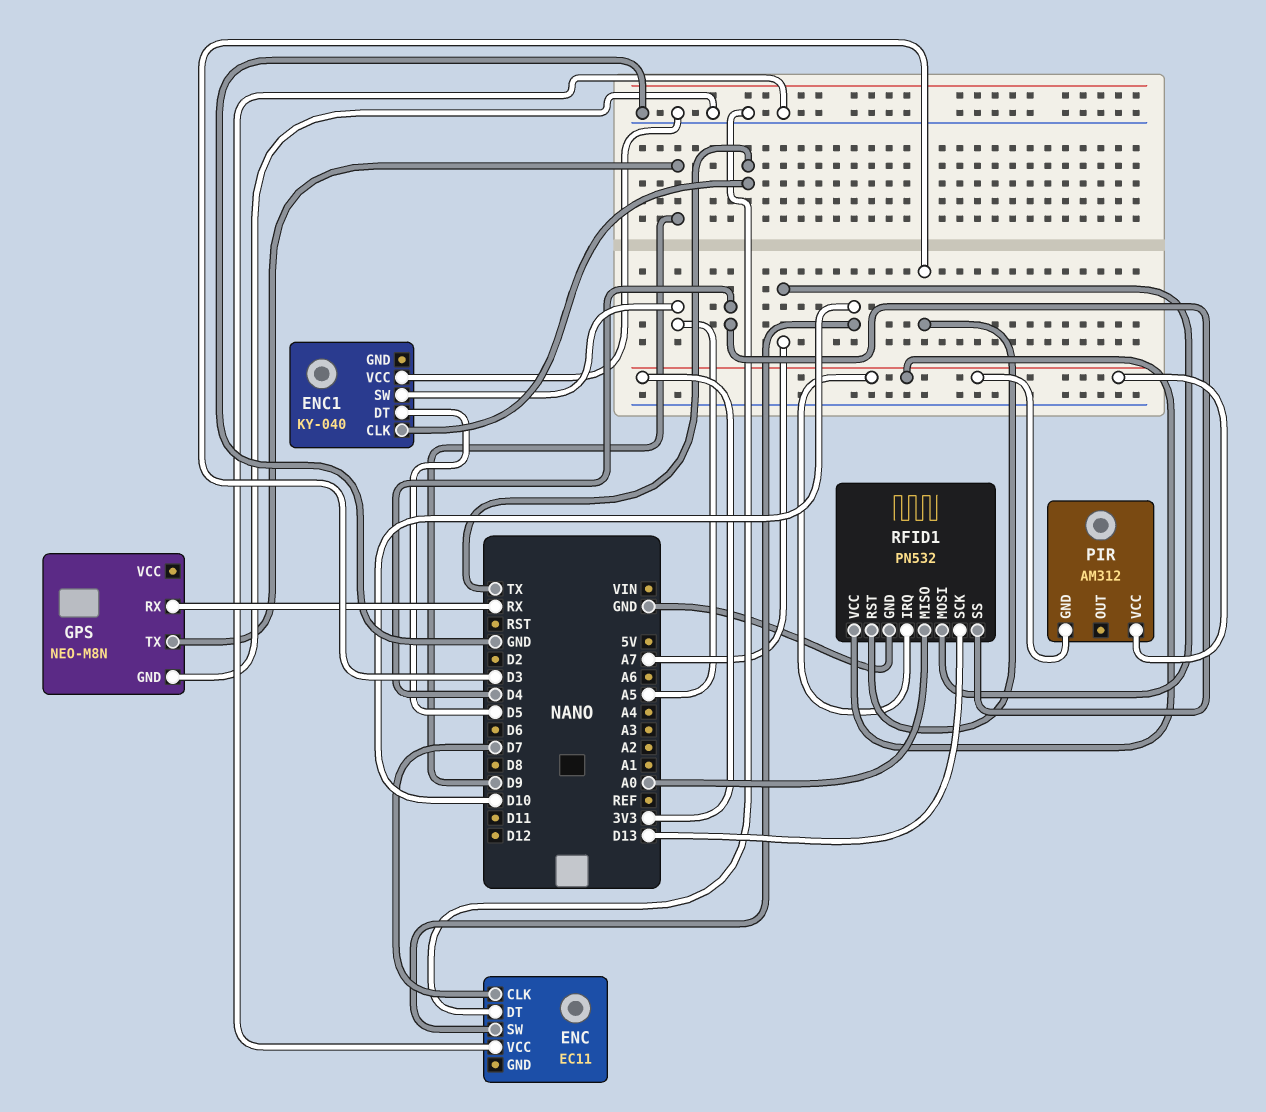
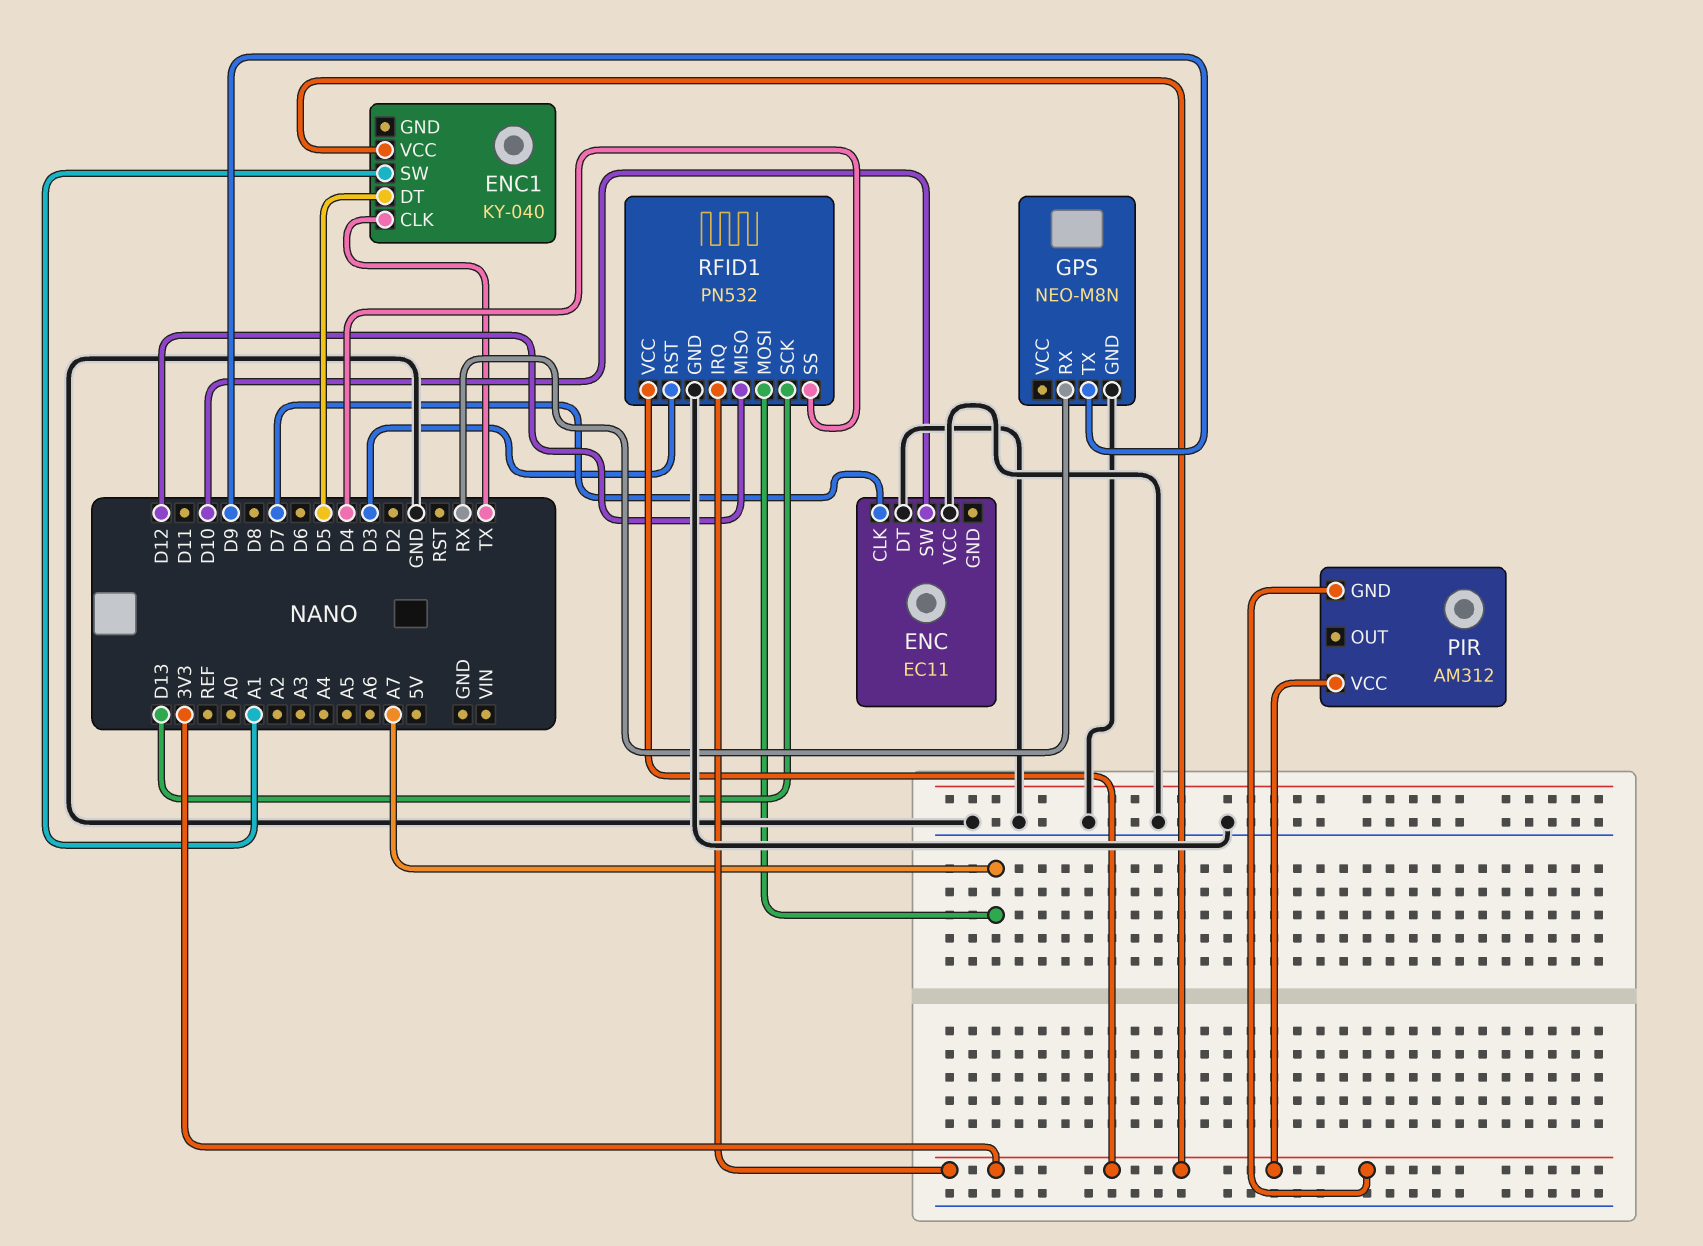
ENC1 pin SW: A5 -> A1
ENC1 pin VCC: GND -> 3V3
RFID1 pin MISO: A0 -> D12

